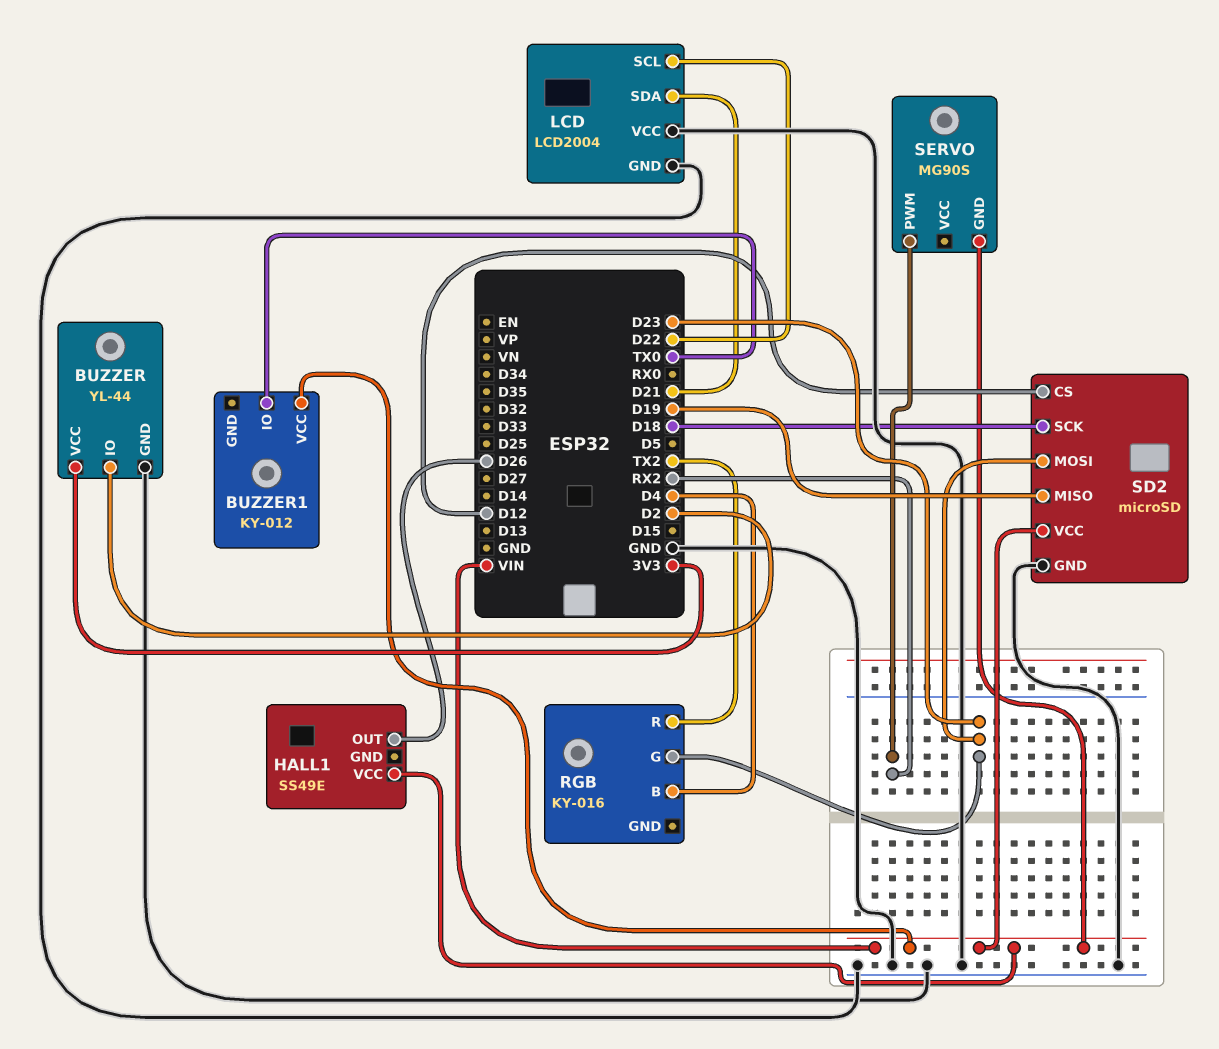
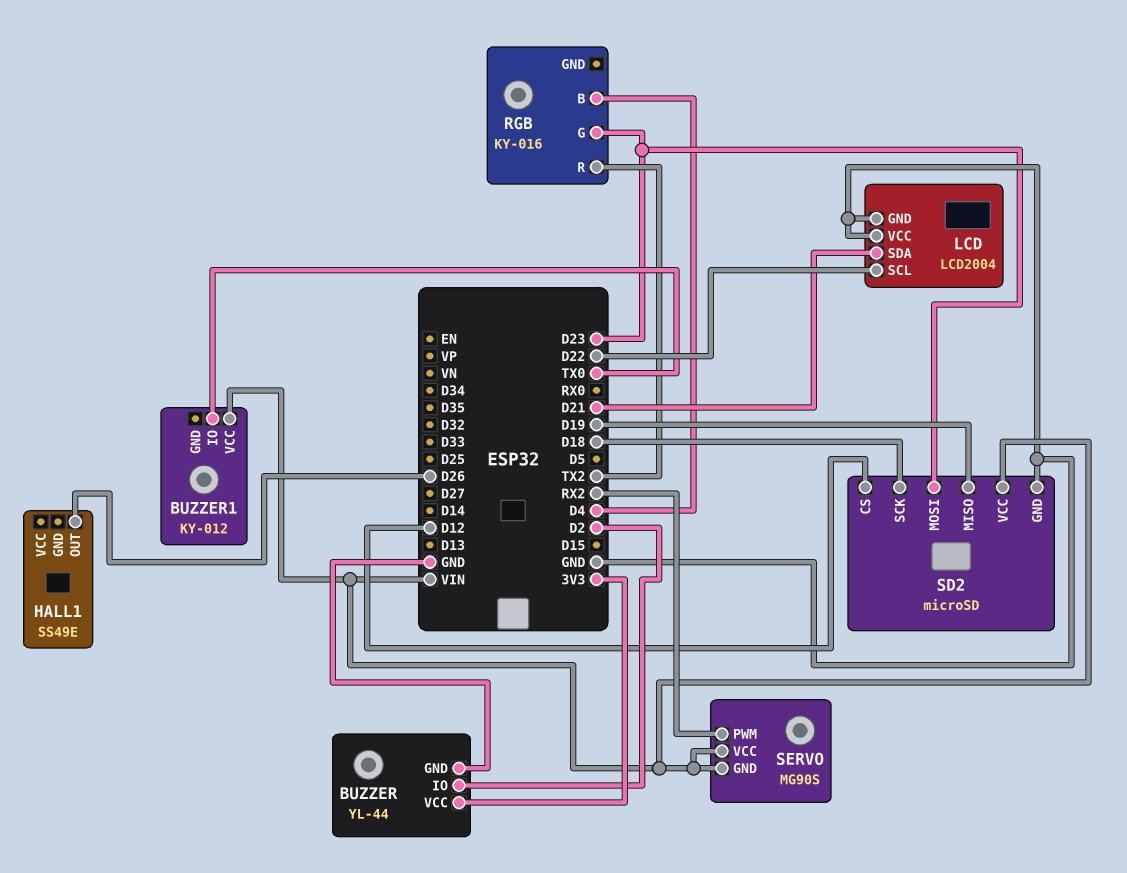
HALL1 pin VCC: VIN -> none
SERVO pin VCC: none -> VIN

